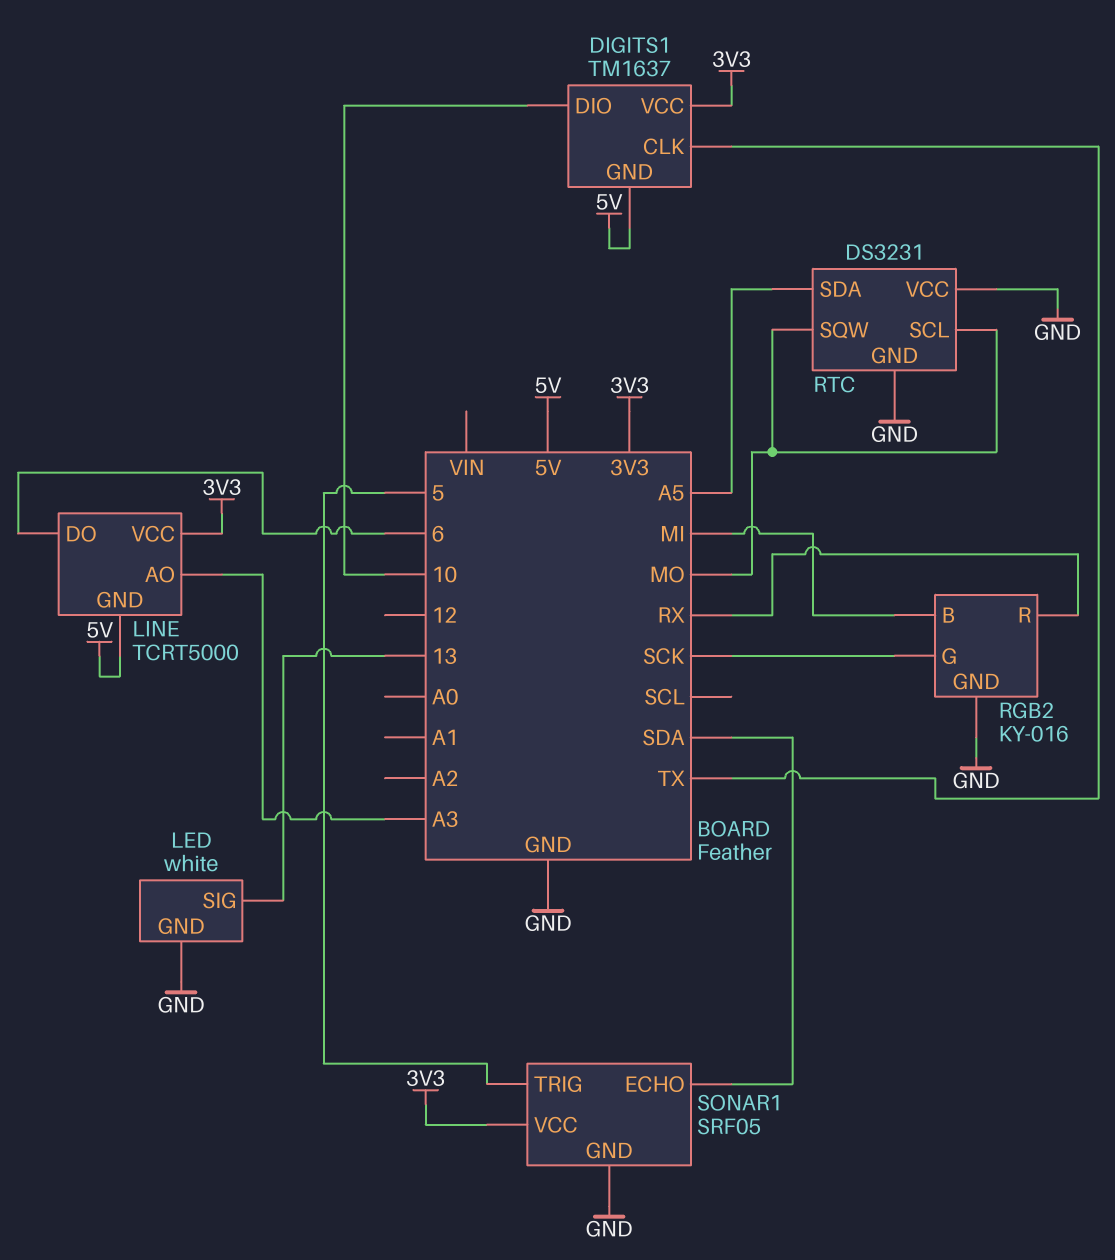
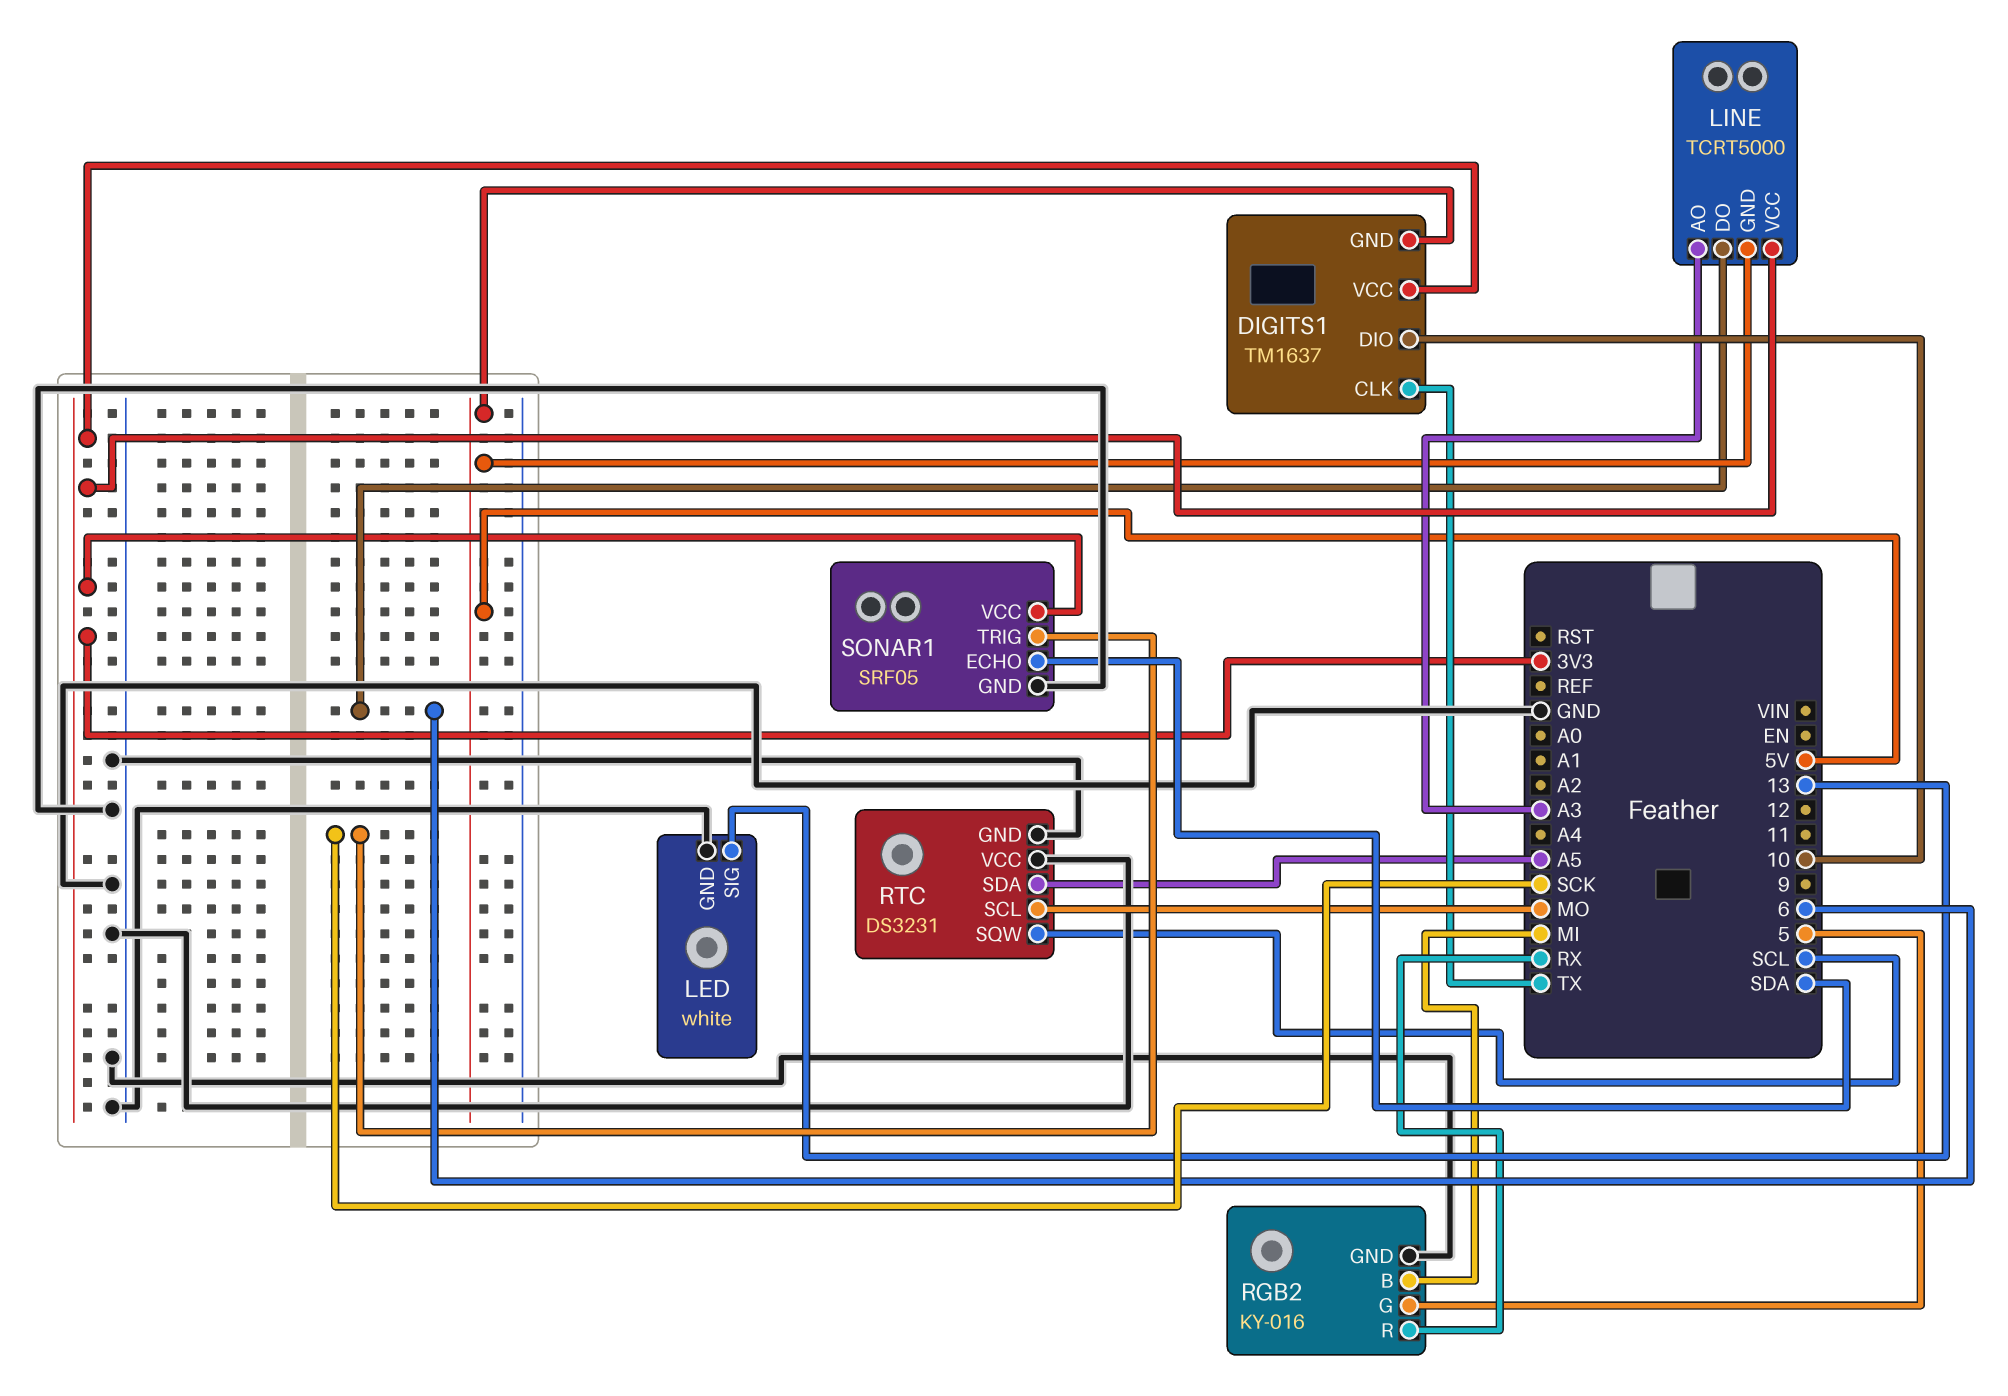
RGB2 pin G: SCK -> 5
RTC pin SQW: MO -> SCL
SONAR1 pin TRIG: 5 -> SCK

